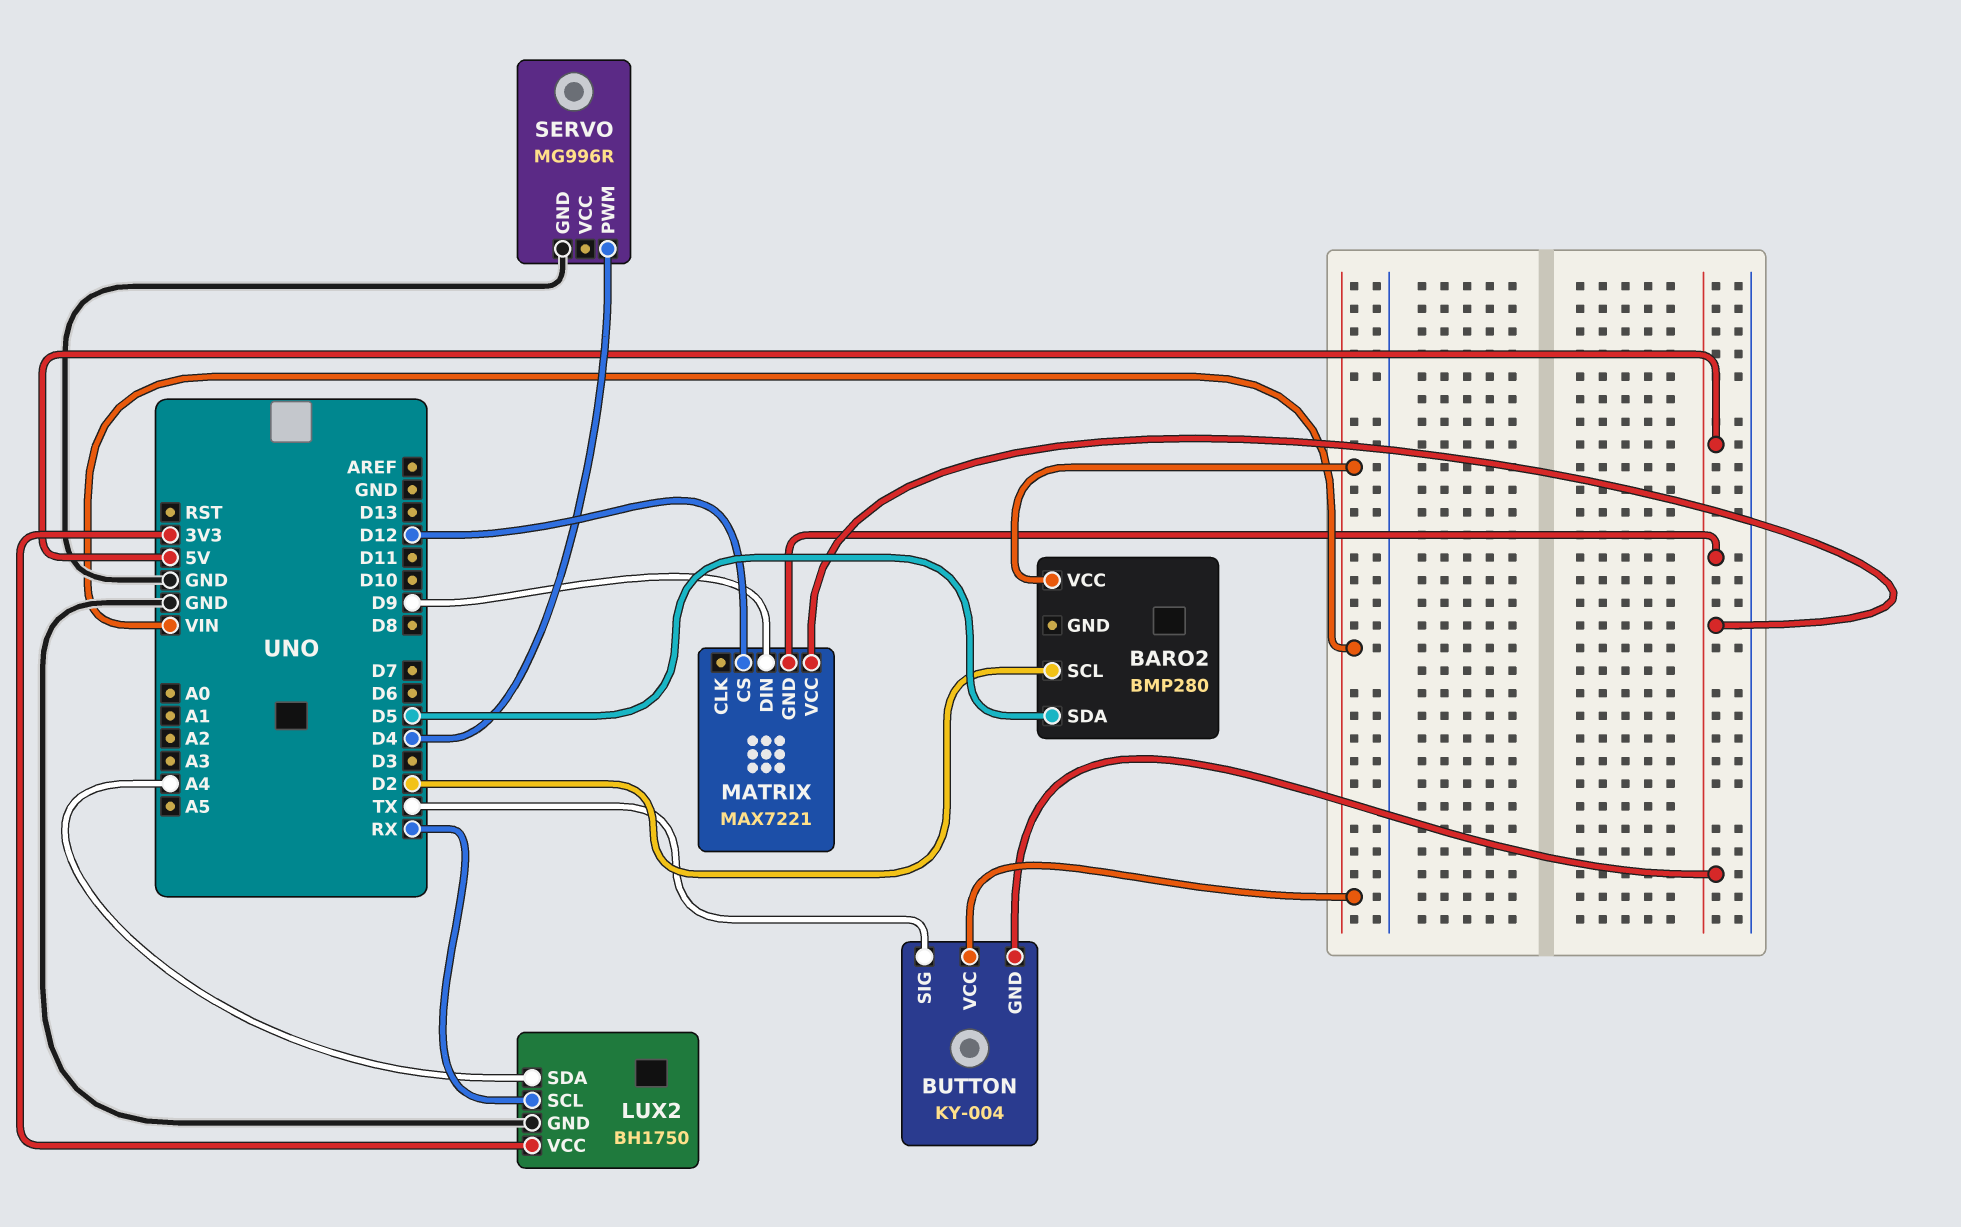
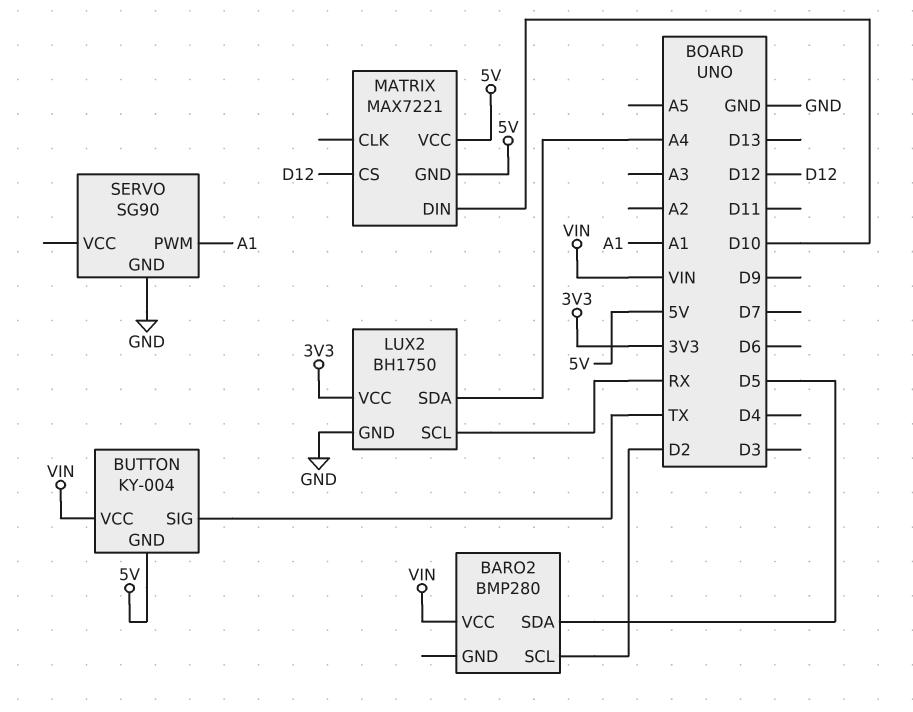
MATRIX pin DIN: D9 -> D10
SERVO: MG996R -> SG90
SERVO pin PWM: D4 -> A1

